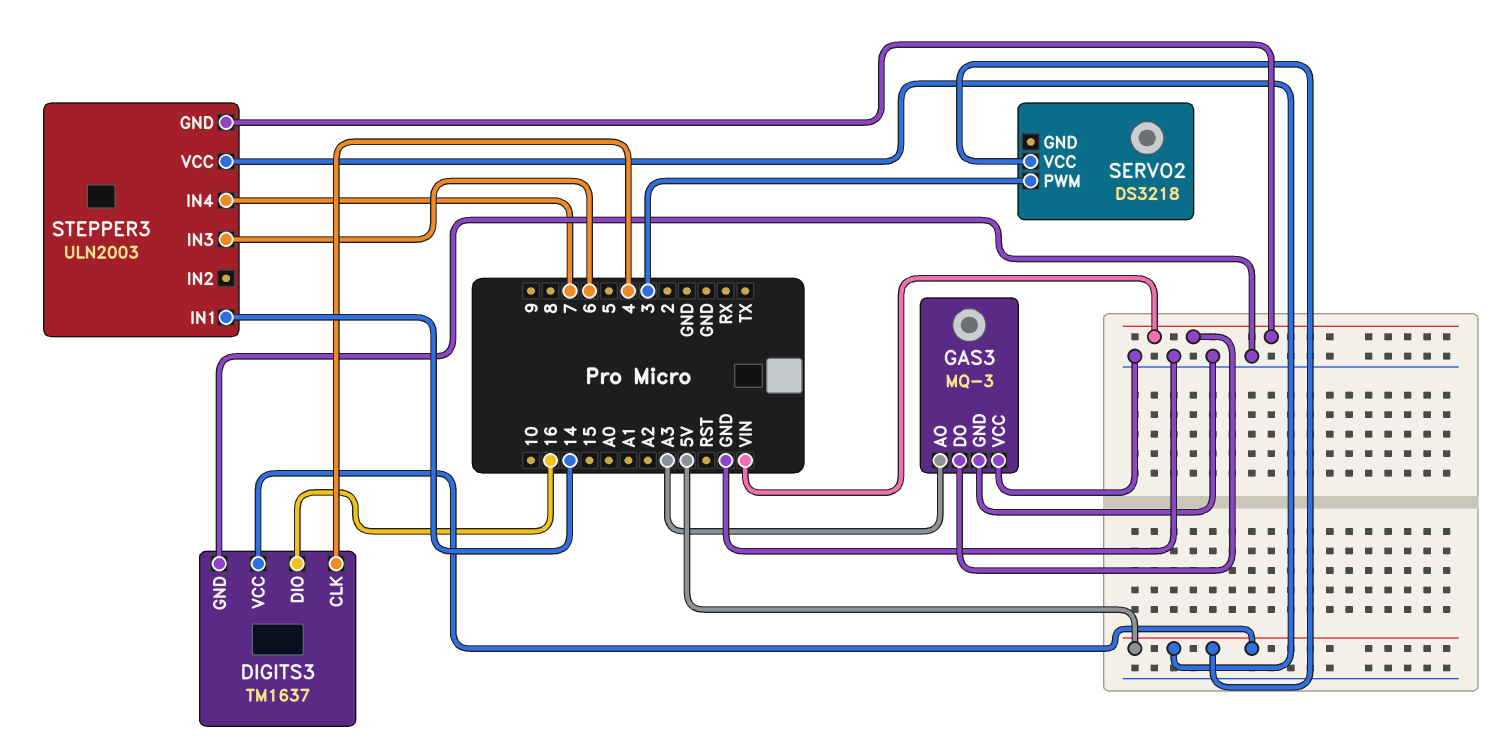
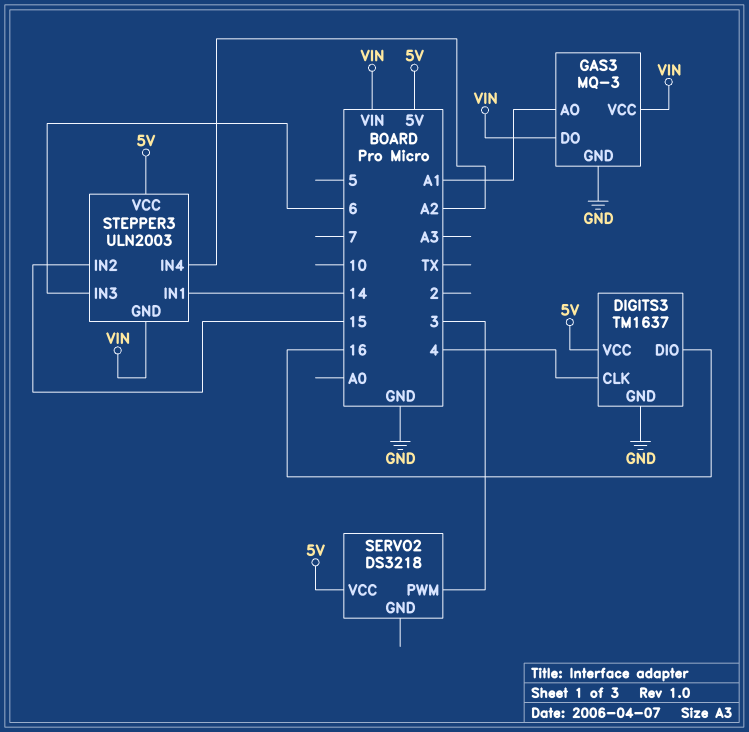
GAS3 pin AO: A3 -> A1
GAS3 pin VCC: GND -> VIN
STEPPER3 pin IN2: none -> 15
STEPPER3 pin IN4: 7 -> A2

